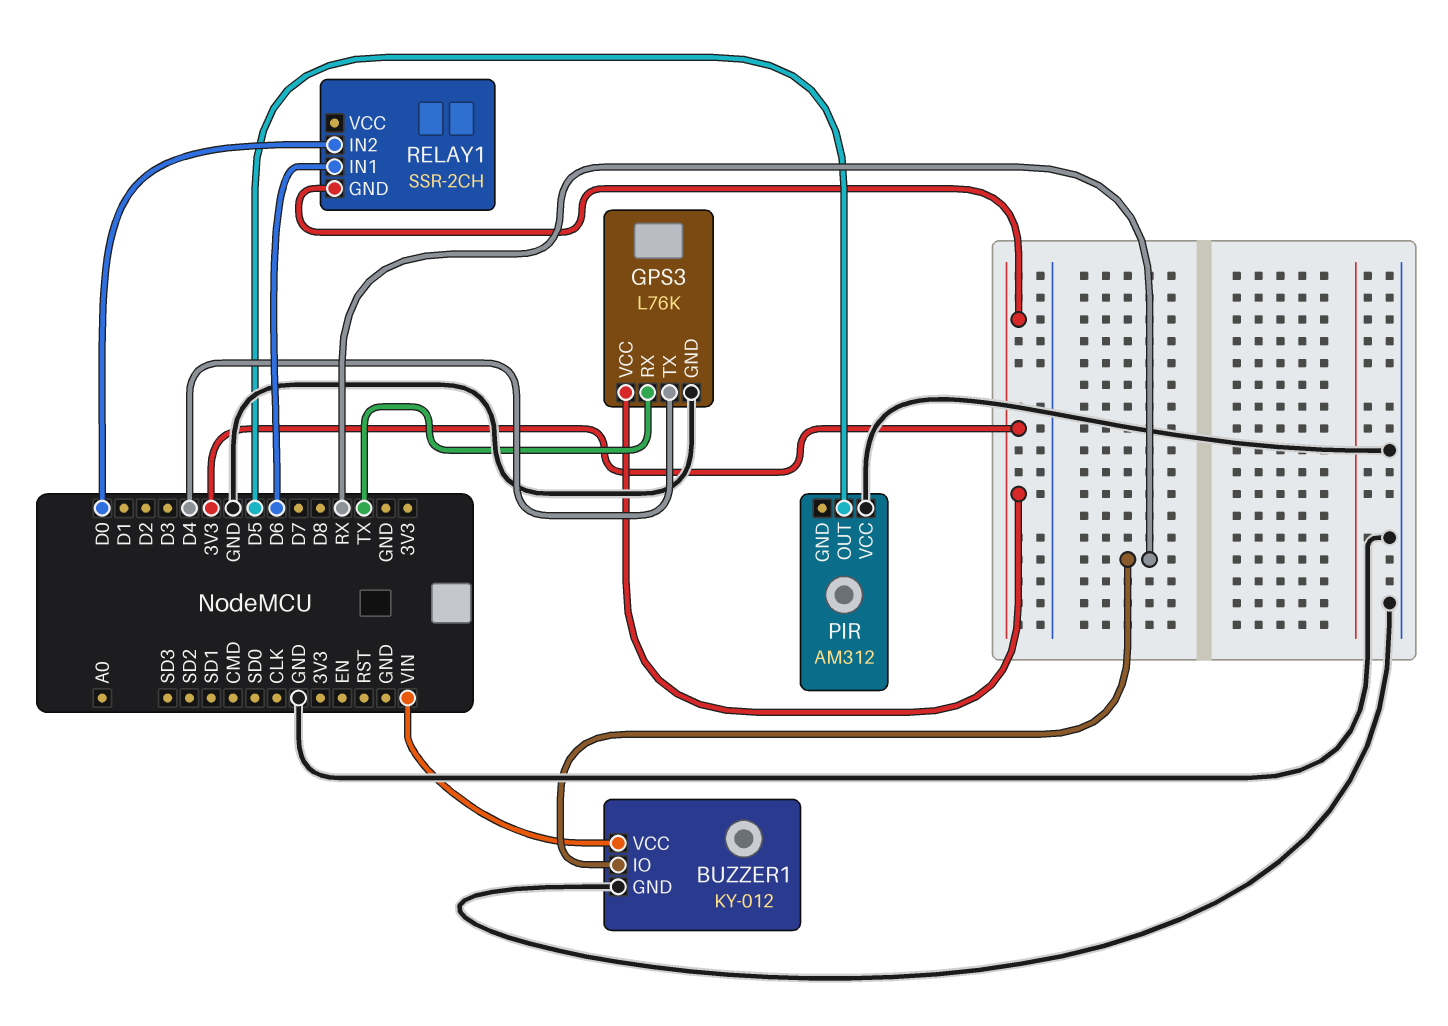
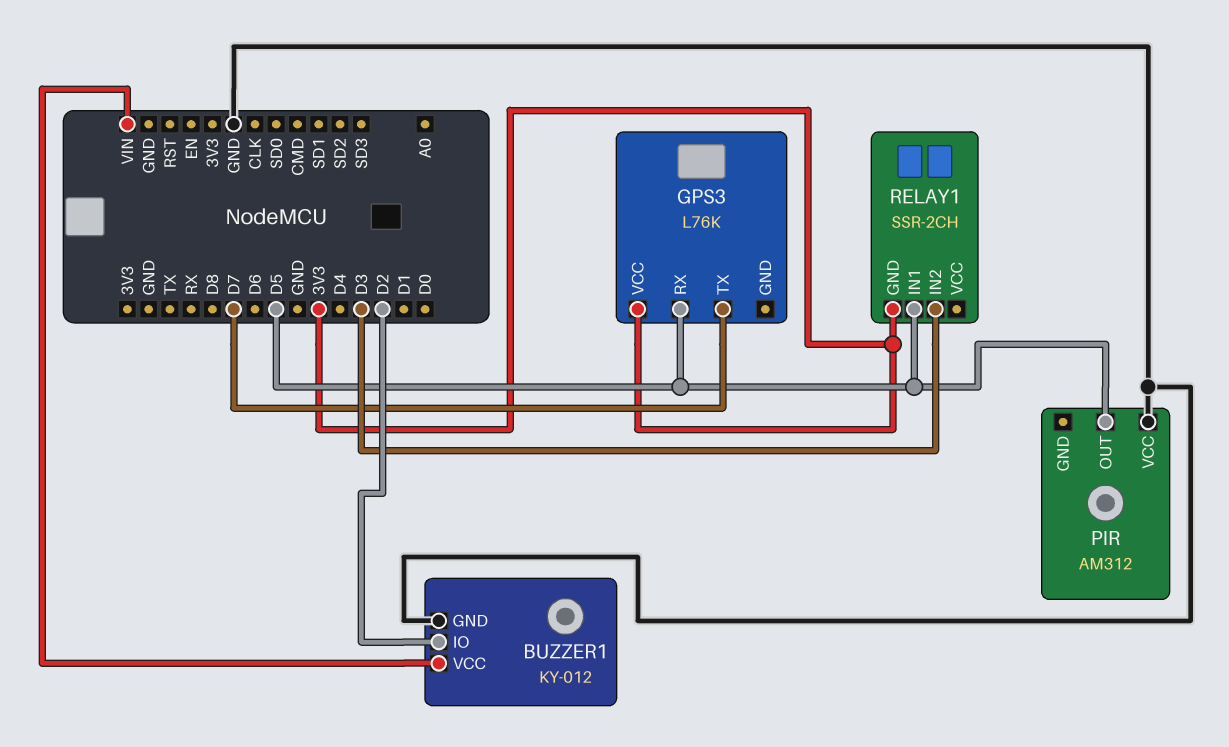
BUZZER1 pin IO: RX -> D2
GPS3 pin GND: GND -> none
GPS3 pin RX: TX -> D5
GPS3 pin TX: D4 -> D7
RELAY1 pin IN1: D6 -> D5
RELAY1 pin IN2: D0 -> D3

